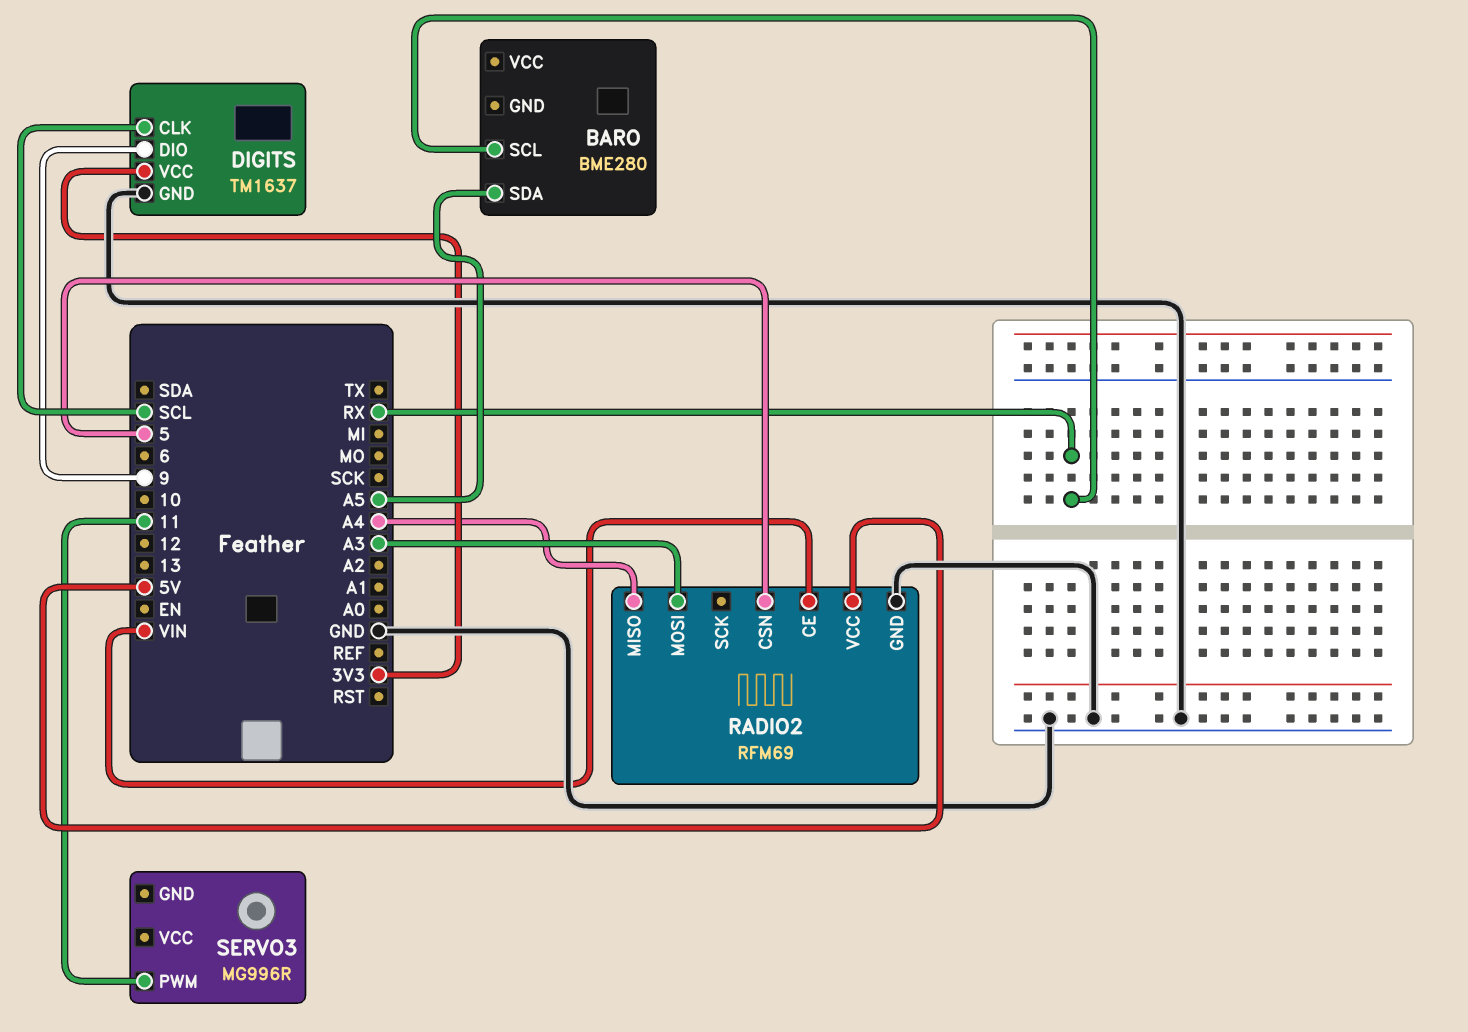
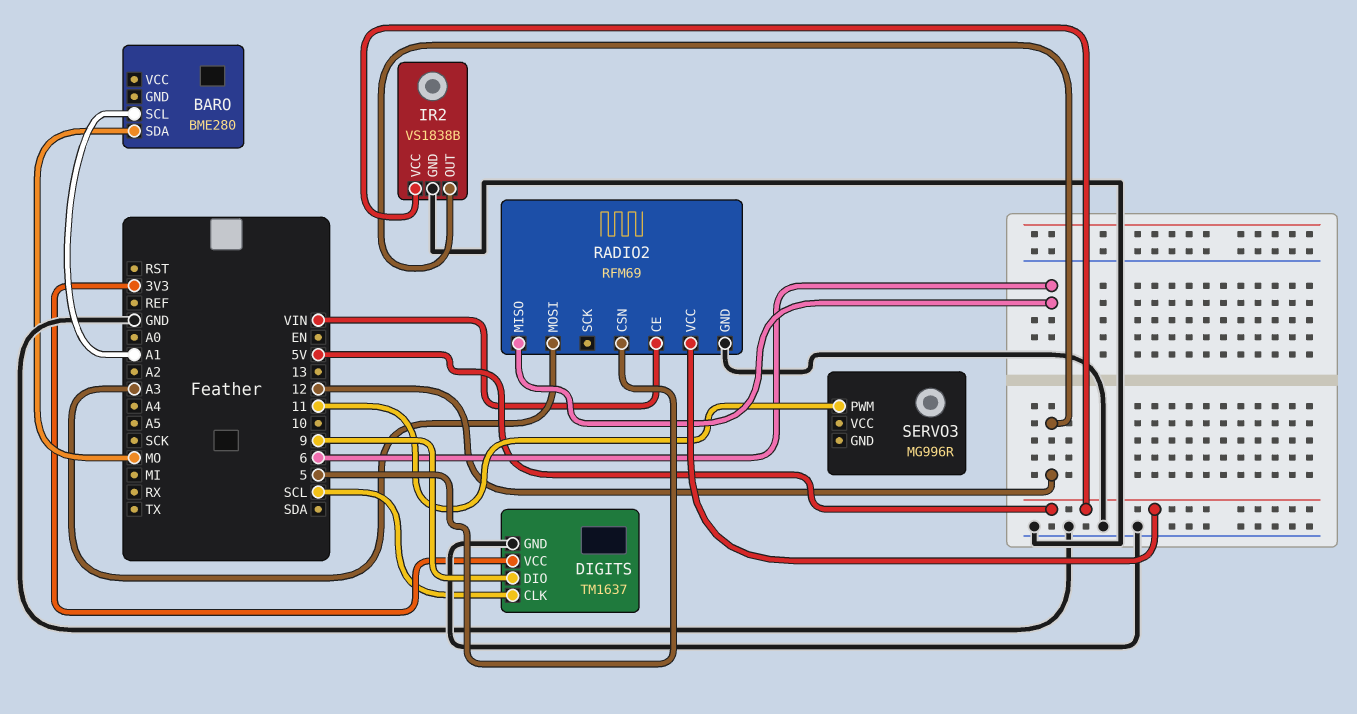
BARO pin SCL: RX -> A1
BARO pin SDA: A5 -> MO
IR2: none -> VS1838B
IR2 pin GND: none -> GND
IR2 pin OUT: none -> 12
IR2 pin VCC: none -> 5V
RADIO2 pin MISO: A4 -> 6

